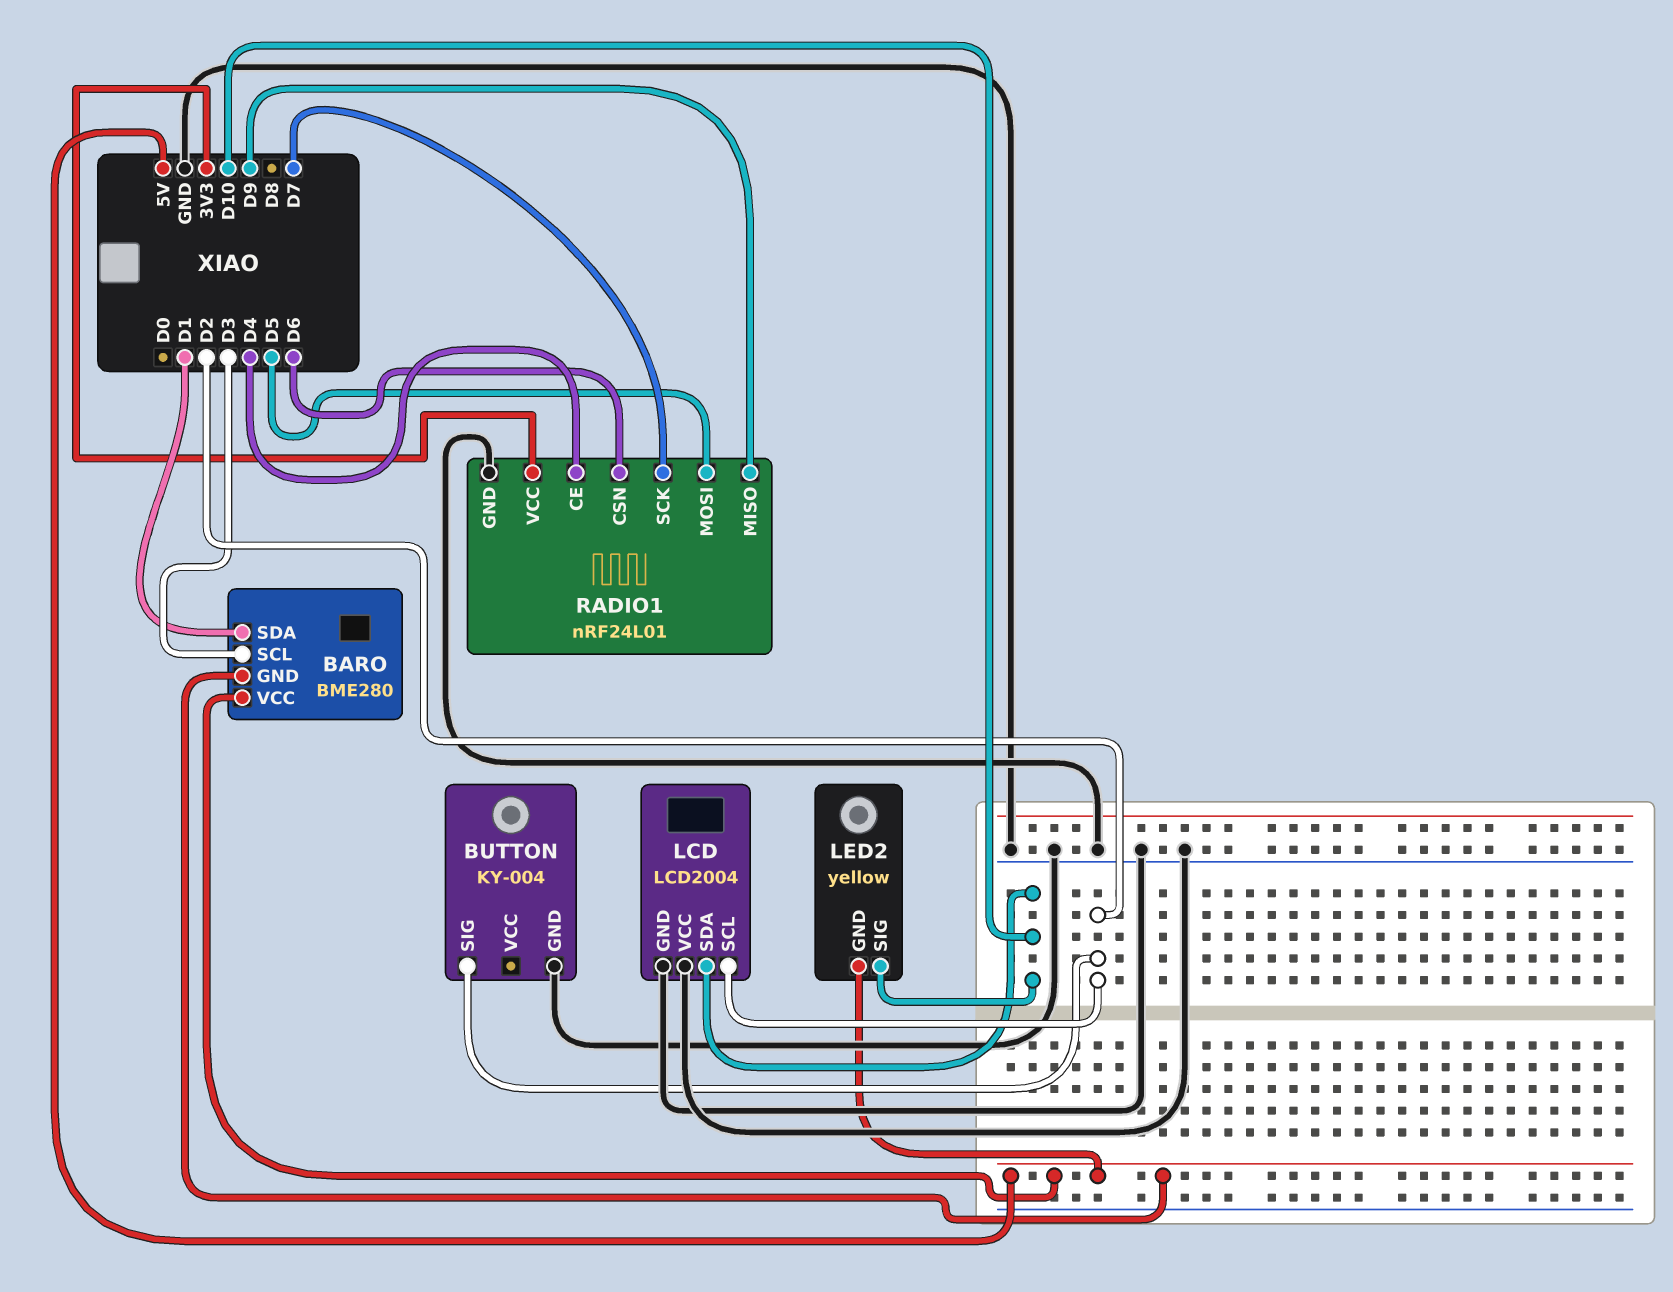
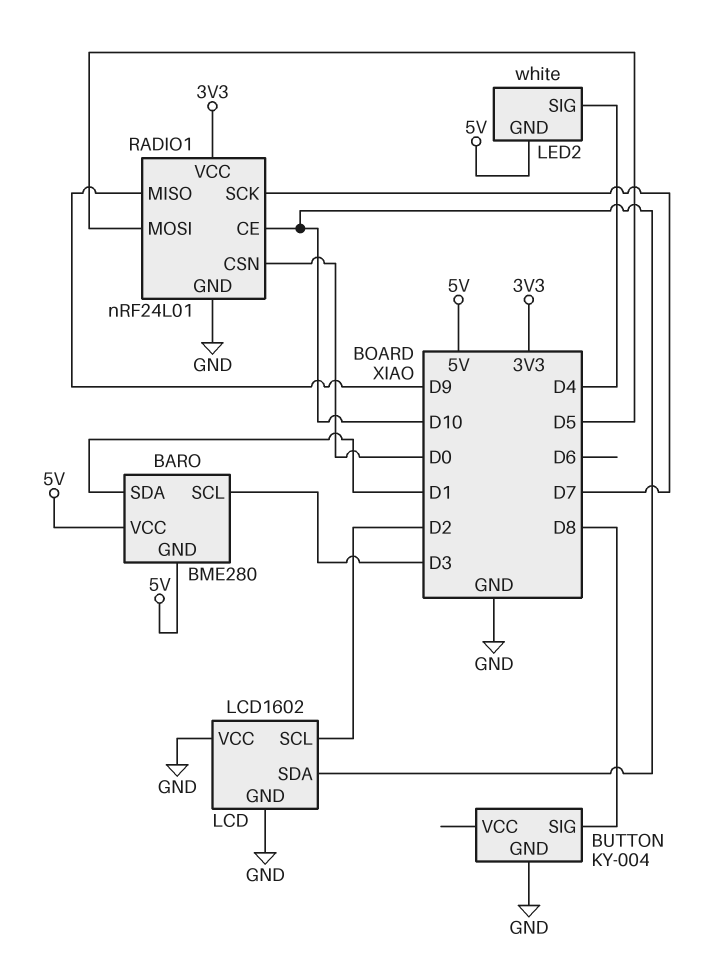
BUTTON pin SIG: D2 -> D8
LCD: LCD2004 -> LCD1602
LED2: yellow -> white
LED2 pin SIG: D10 -> D4
RADIO1 pin CE: D4 -> D10
RADIO1 pin CSN: D6 -> D0

